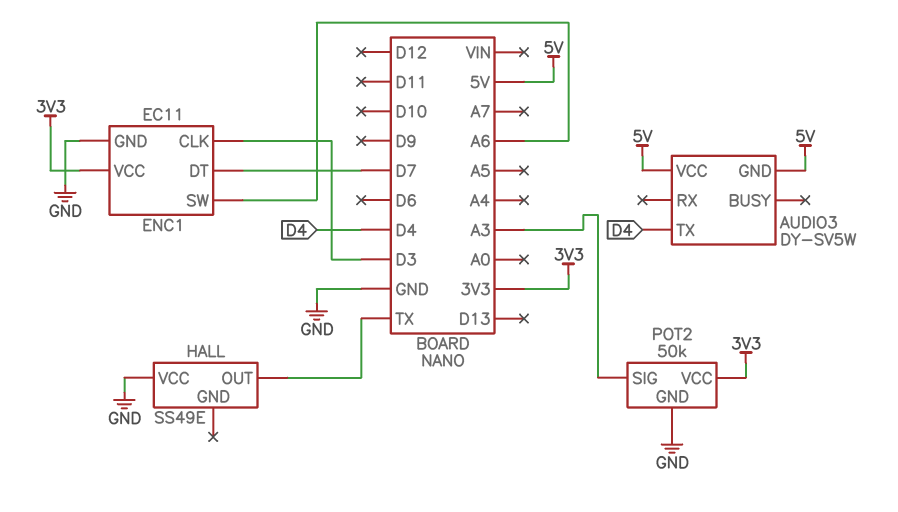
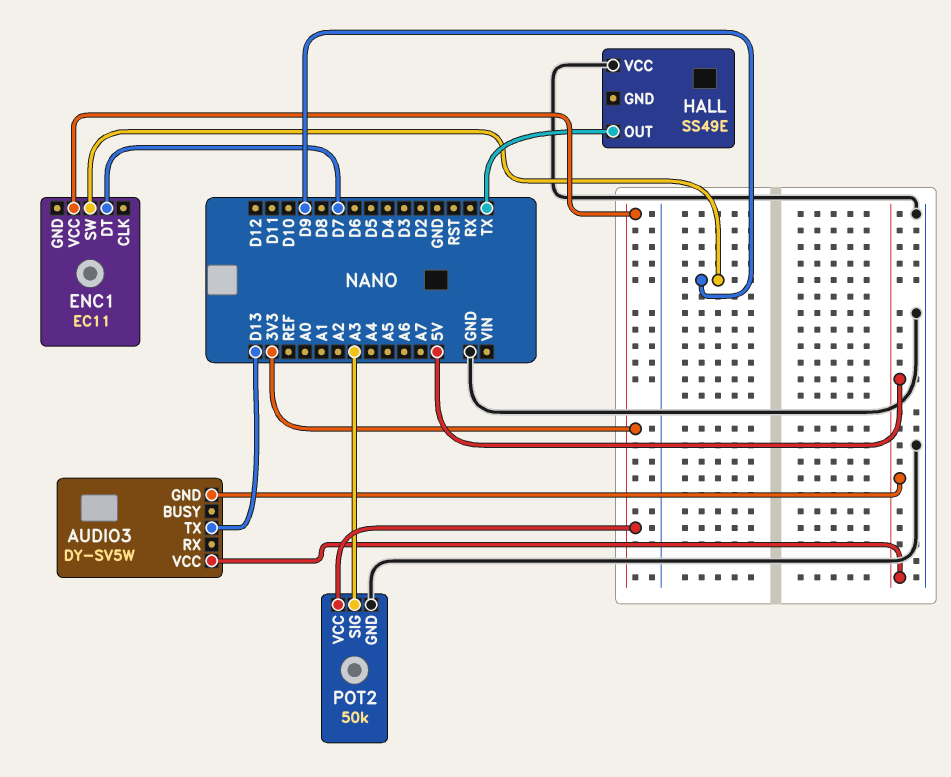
AUDIO3 pin TX: D4 -> D13
ENC1 pin CLK: D3 -> none
ENC1 pin GND: GND -> none
ENC1 pin SW: A6 -> D9

